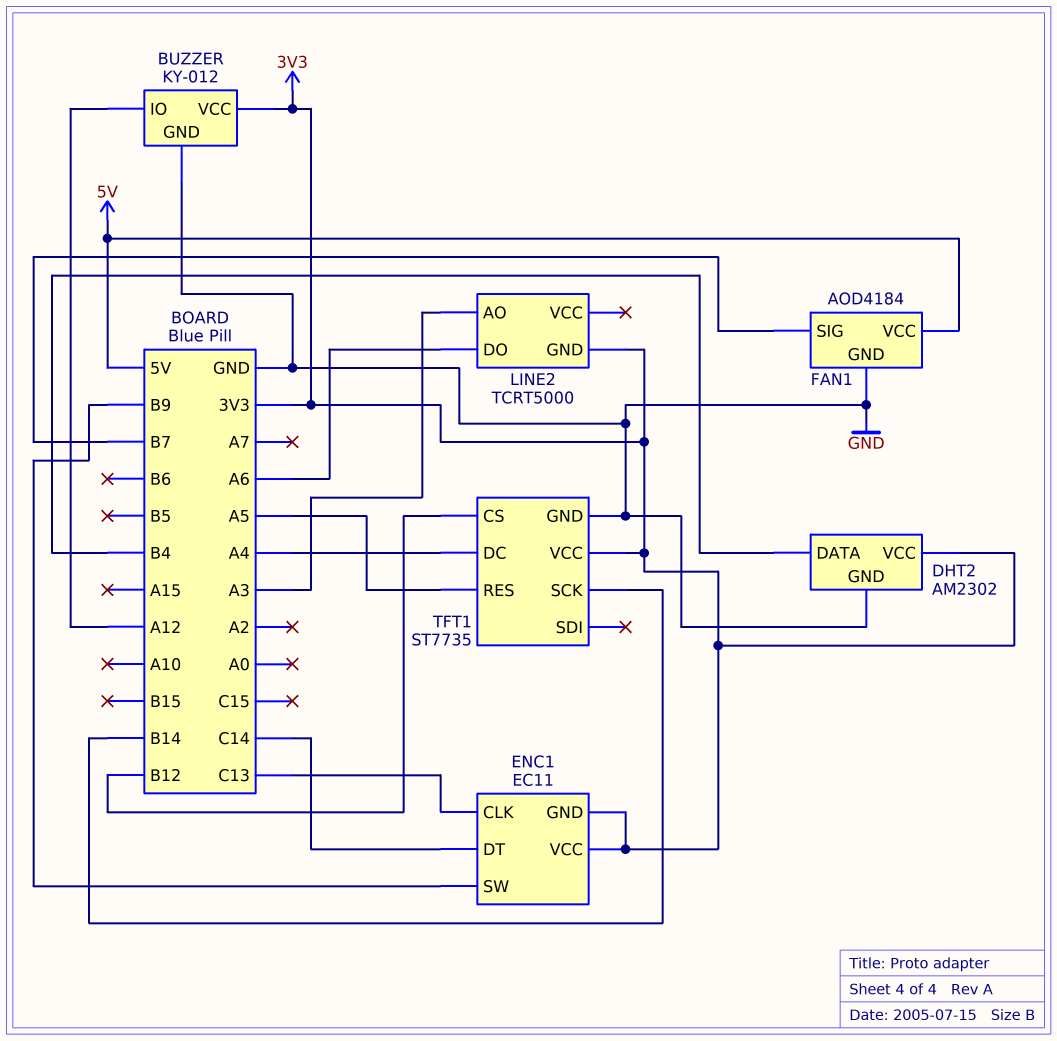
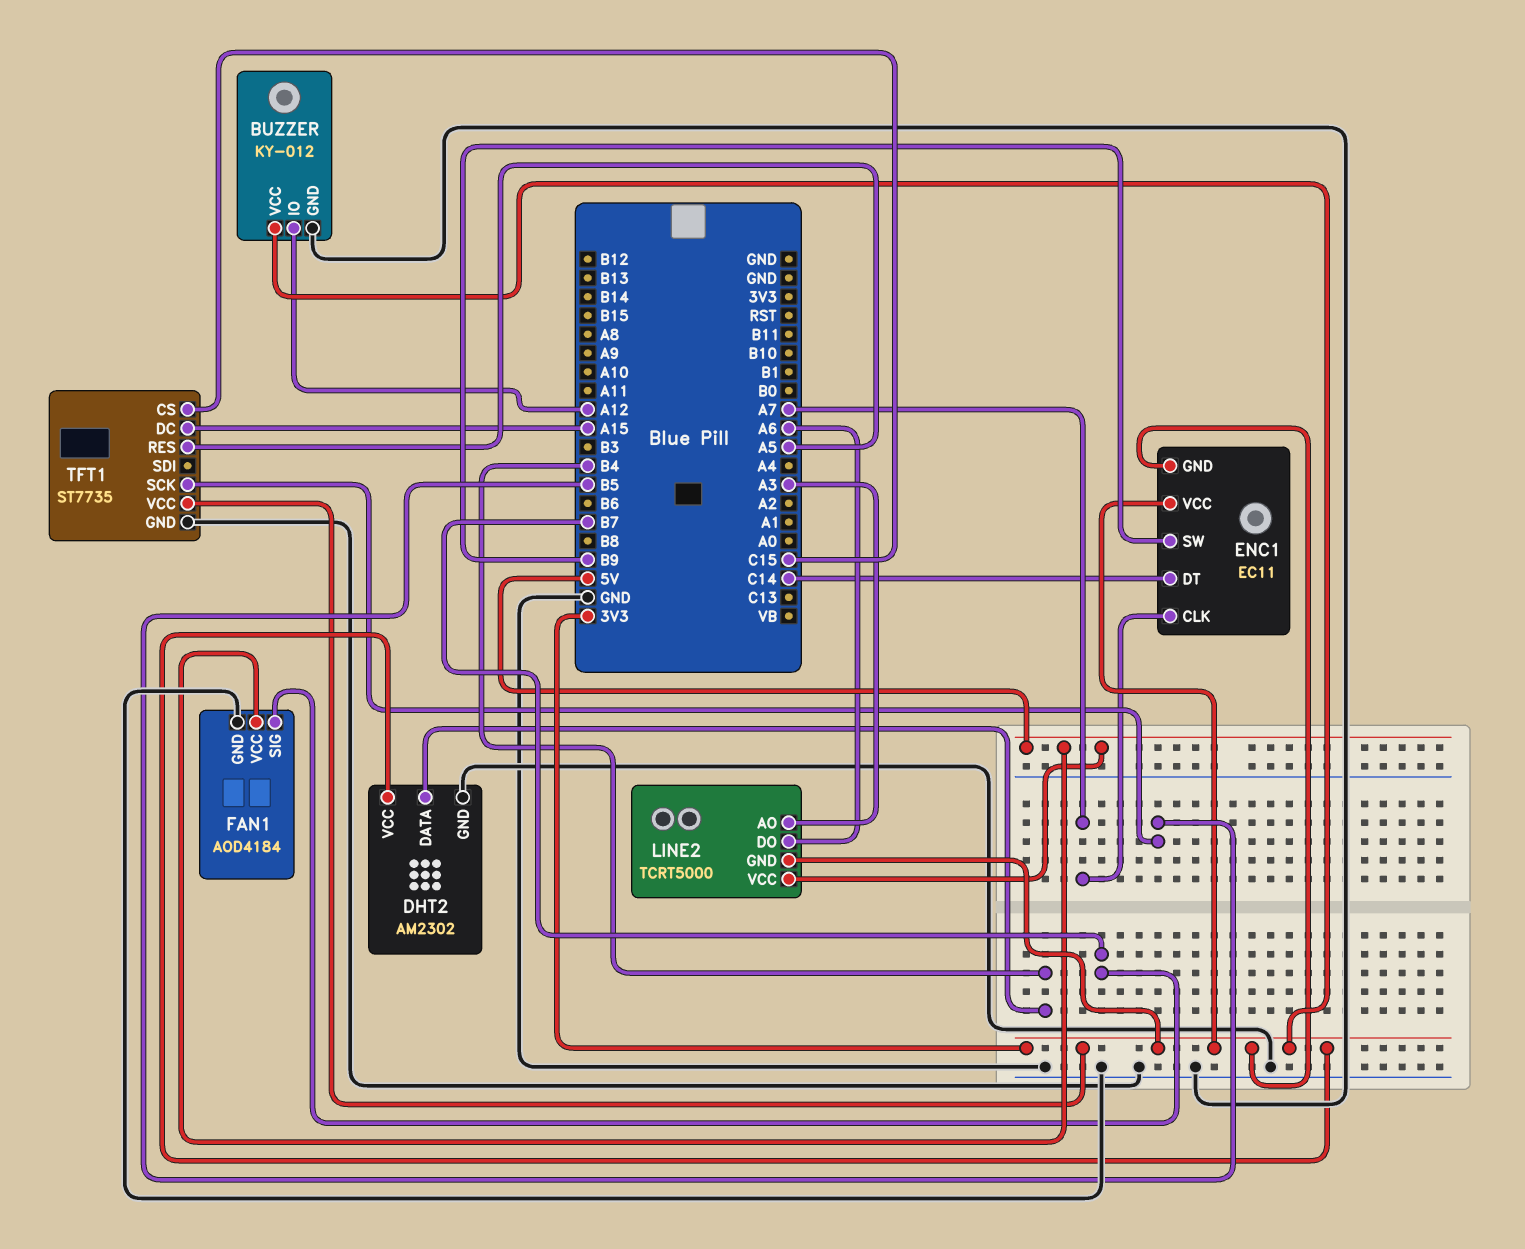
ENC1 pin CLK: C13 -> A7
LINE2 pin VCC: none -> 5V
TFT1 pin CS: B12 -> C15
TFT1 pin DC: A4 -> A15
TFT1 pin SCK: B14 -> B5

